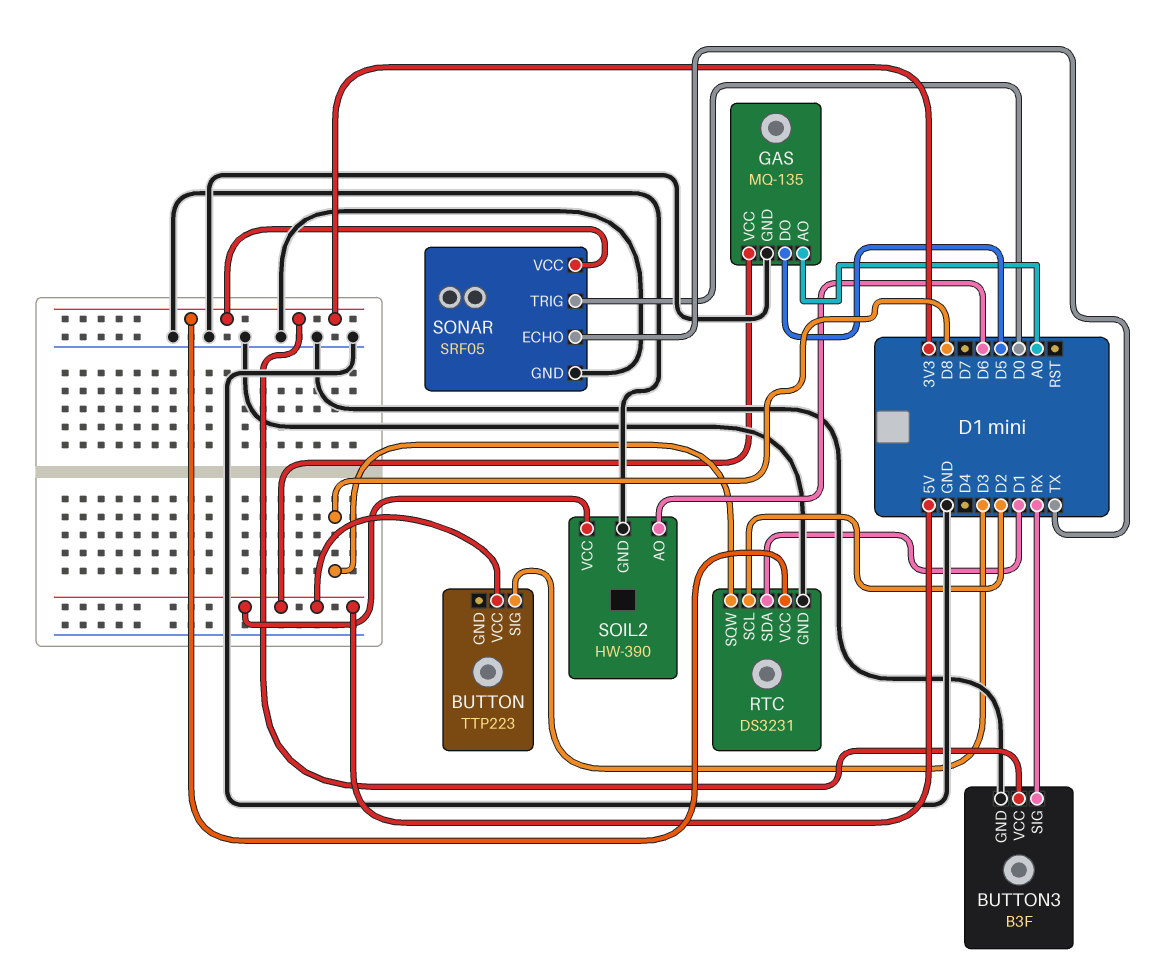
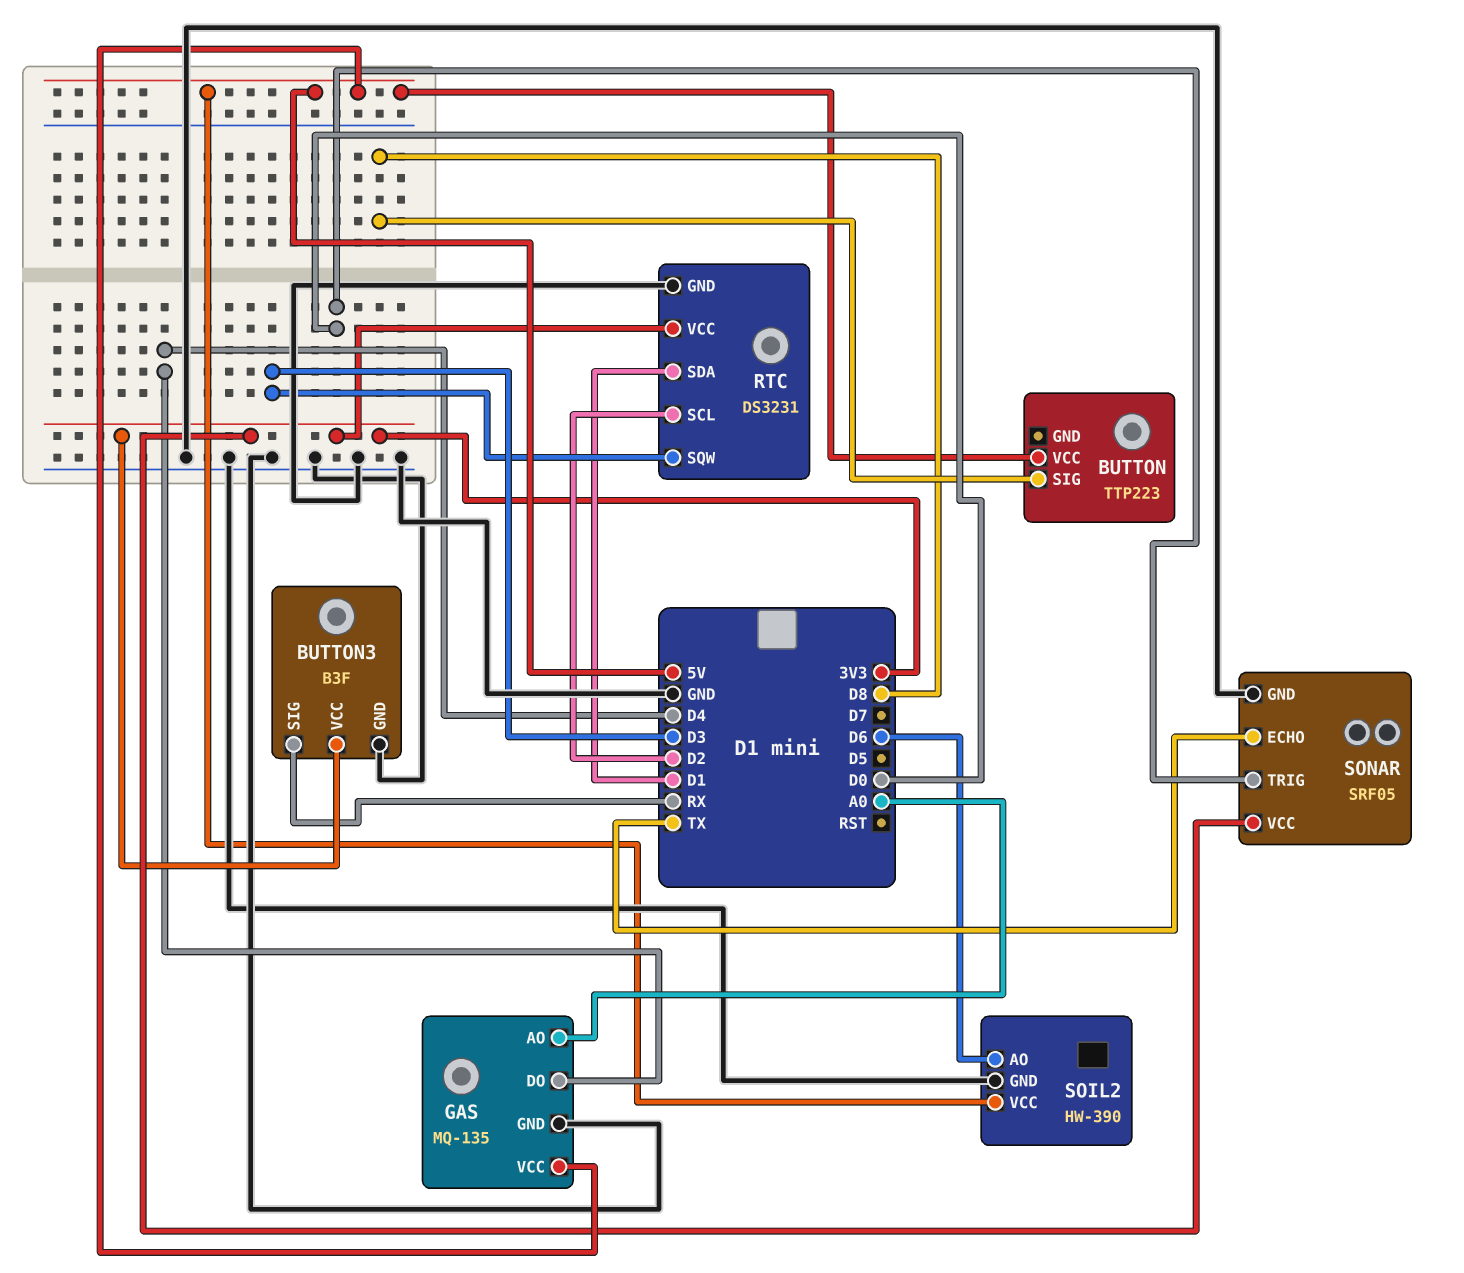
BUTTON pin SIG: D3 -> D8
GAS pin DO: D5 -> D4
RTC pin SQW: D8 -> D3

